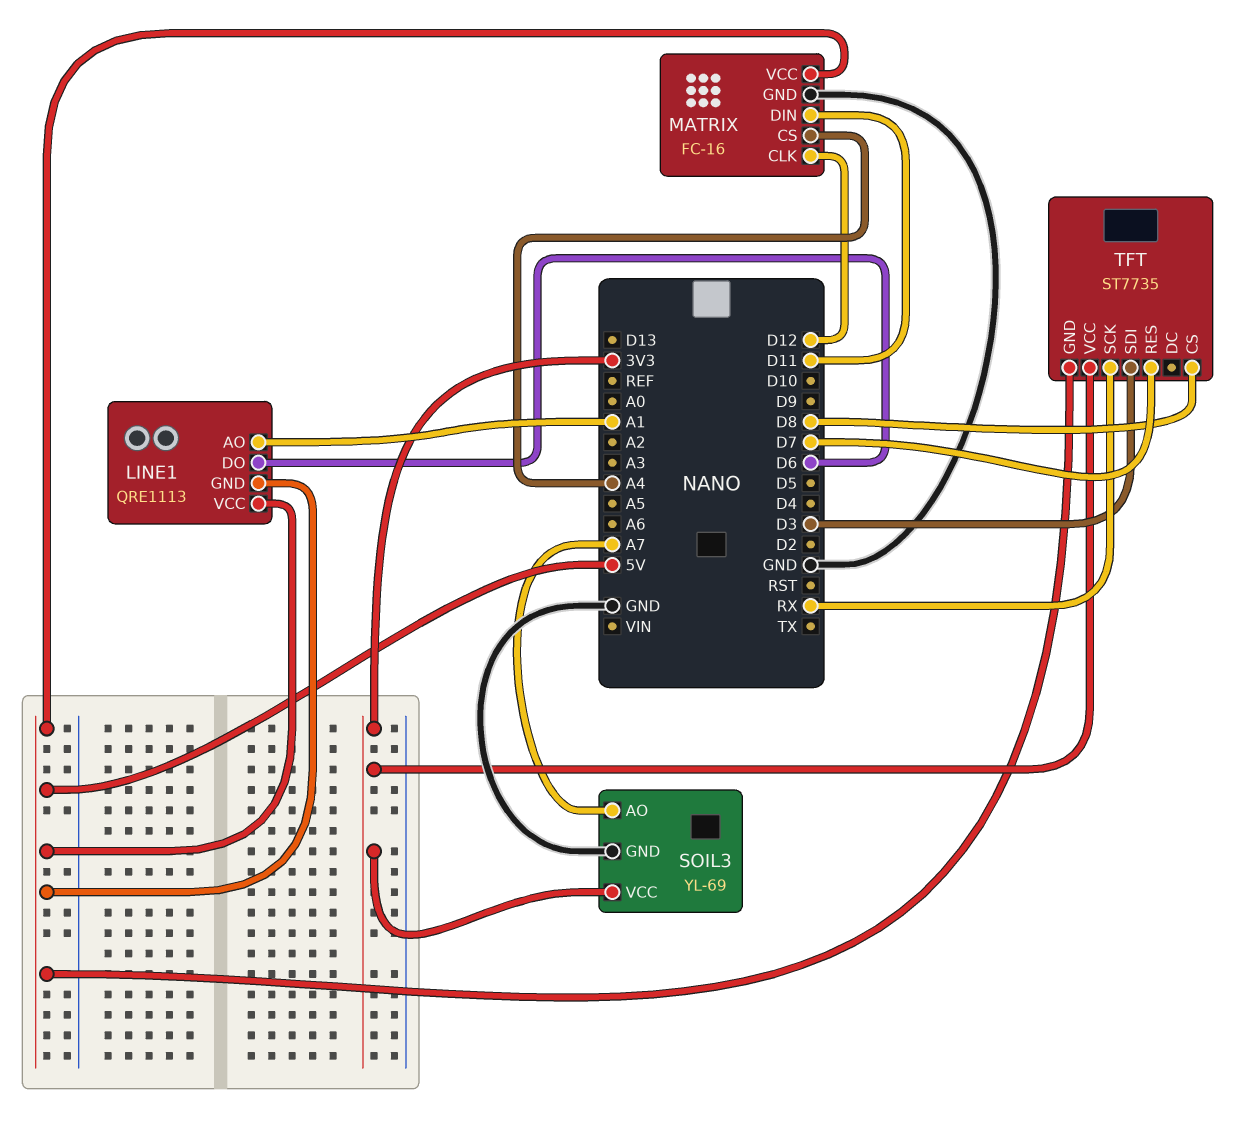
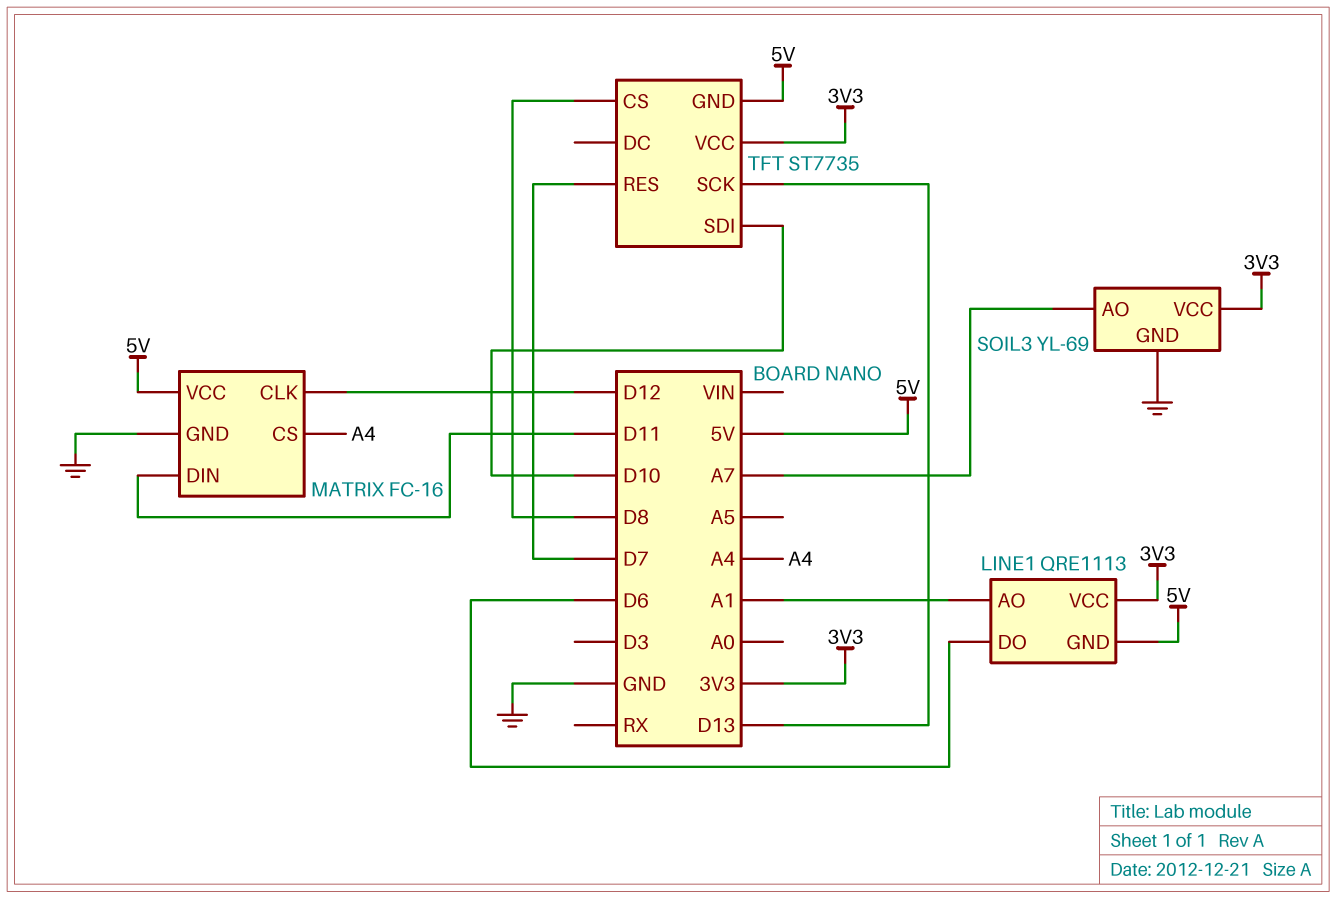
LINE1 pin VCC: 5V -> 3V3
TFT pin SCK: RX -> D13
TFT pin SDI: D3 -> D10

